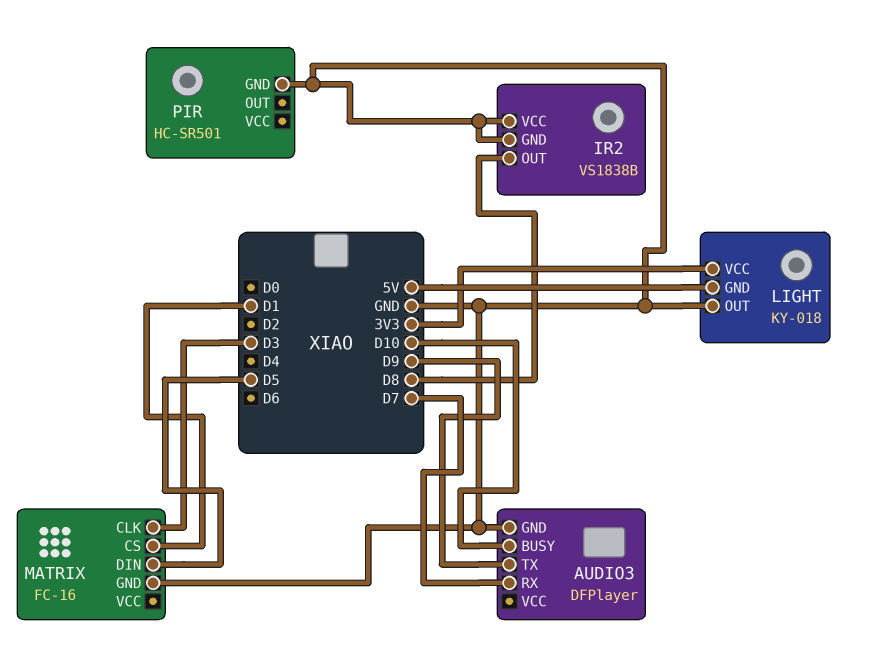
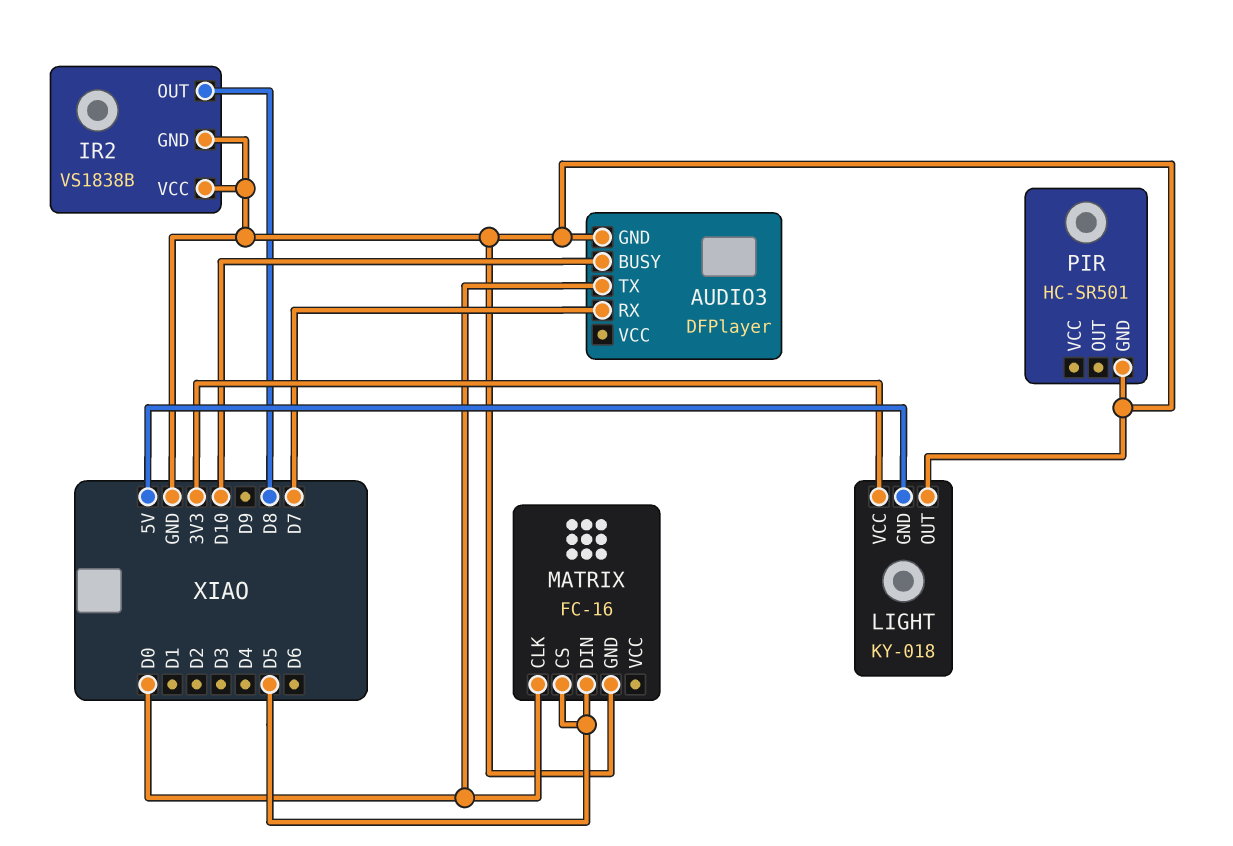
AUDIO3 pin TX: D9 -> D0
MATRIX pin CLK: D3 -> D0
MATRIX pin CS: D1 -> D5

